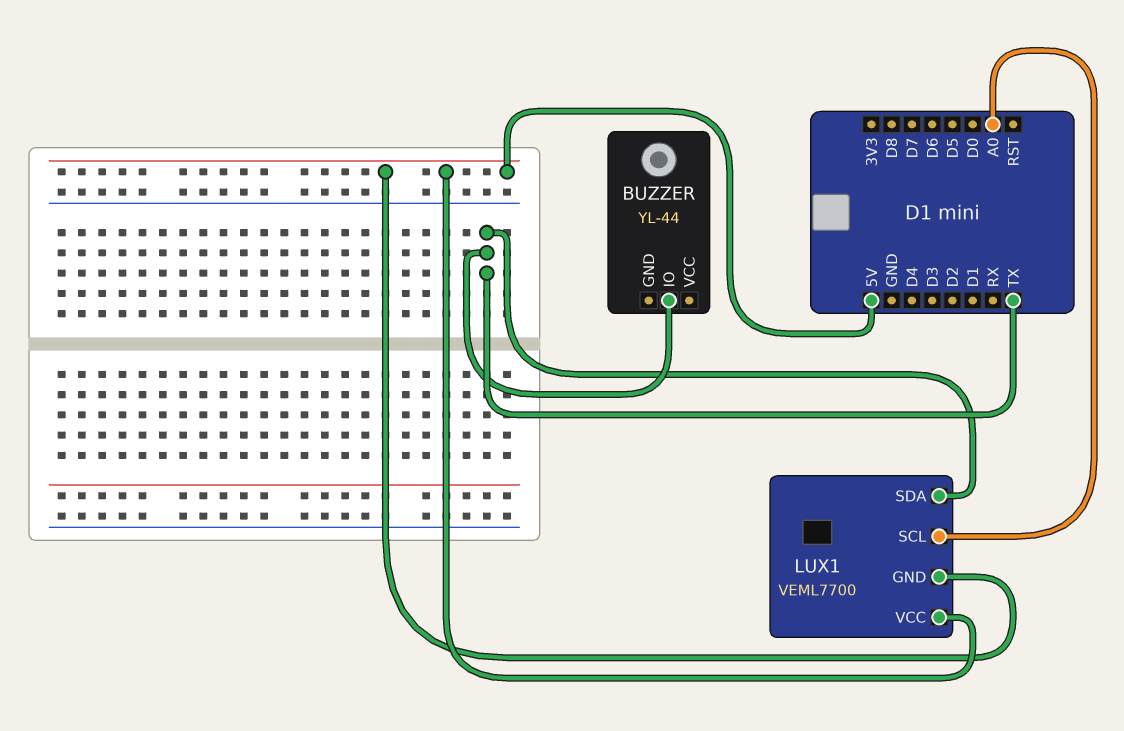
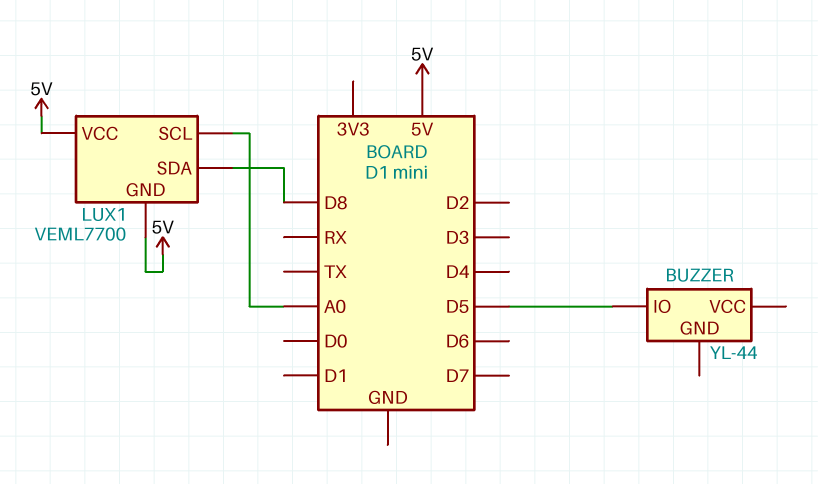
BUZZER pin IO: TX -> D5
LUX1 pin SDA: TX -> D8

